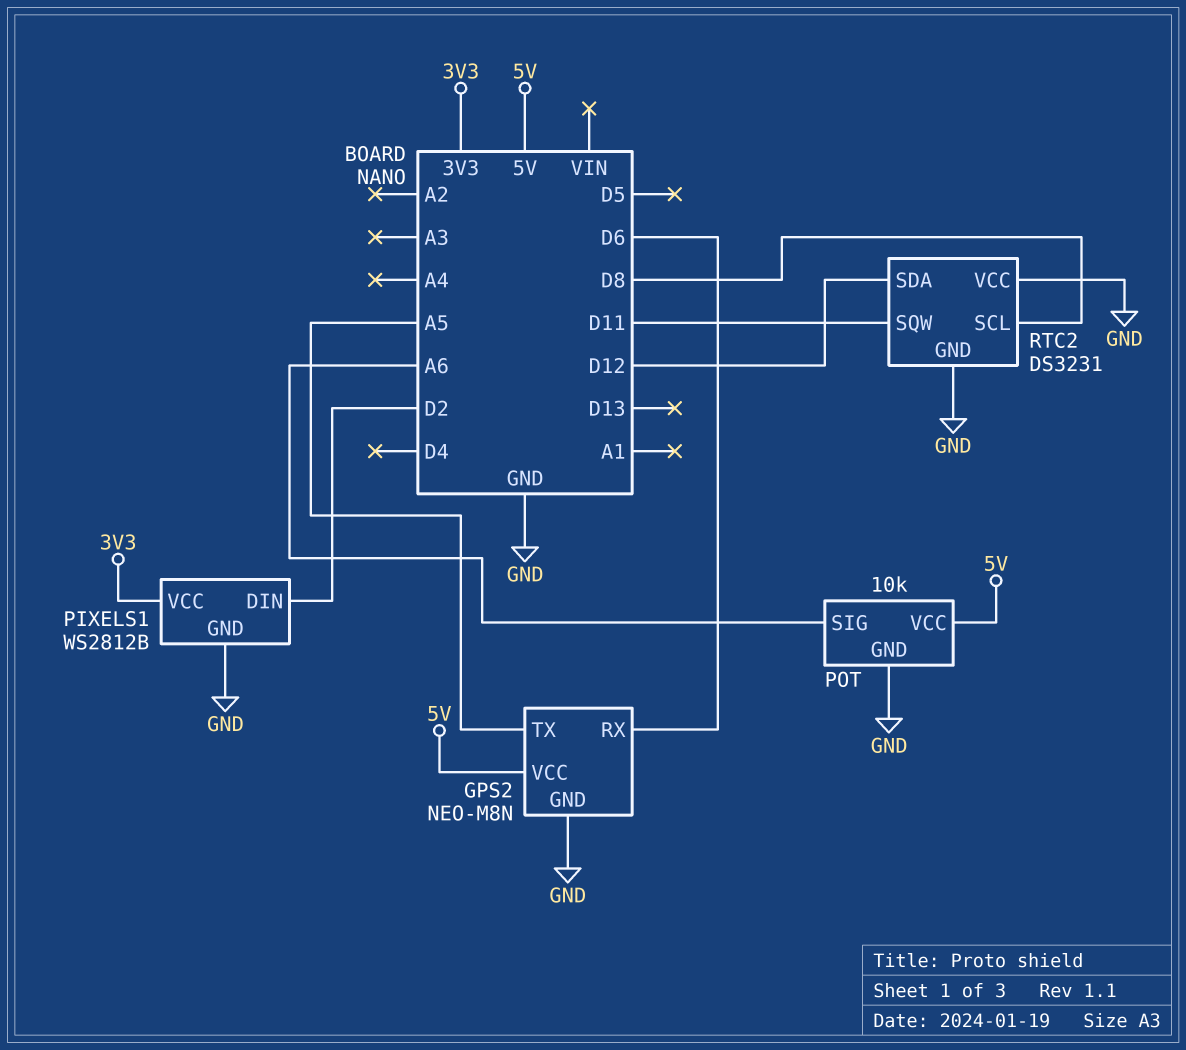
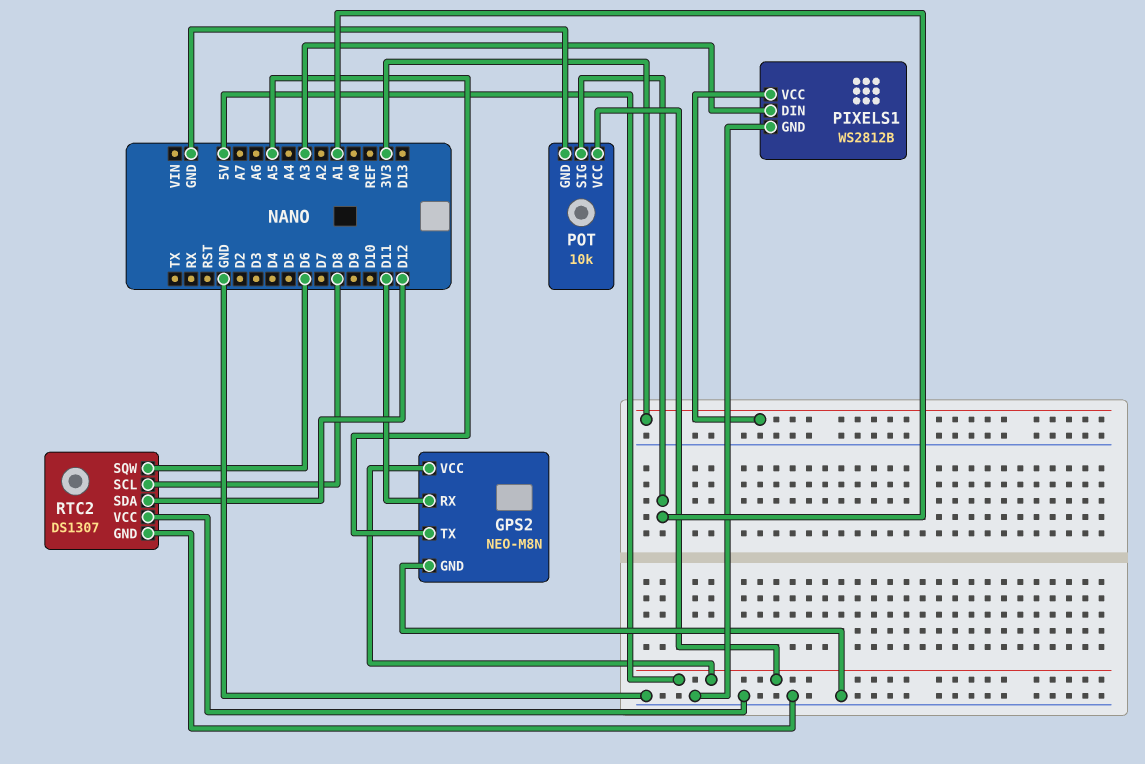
GPS2 pin RX: D6 -> D11
PIXELS1 pin DIN: D2 -> A3
POT pin SIG: A6 -> A1
RTC2: DS3231 -> DS1307
RTC2 pin SQW: D11 -> D6

